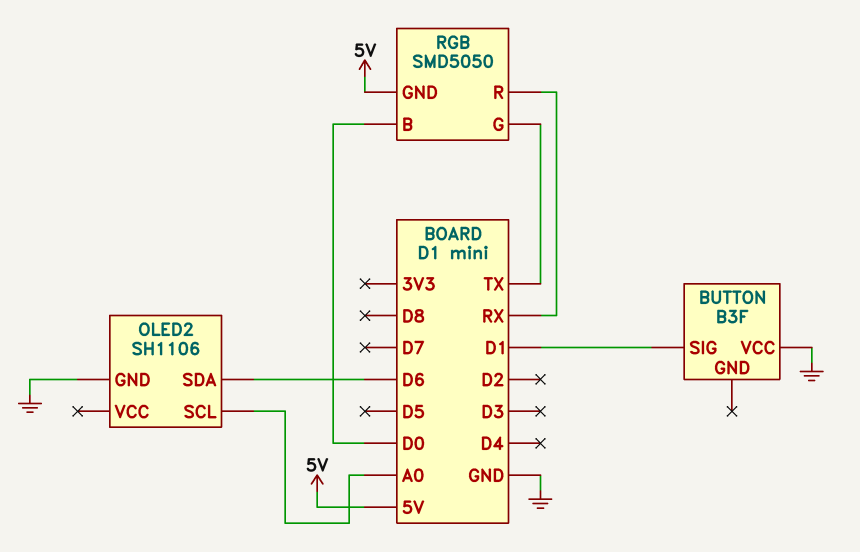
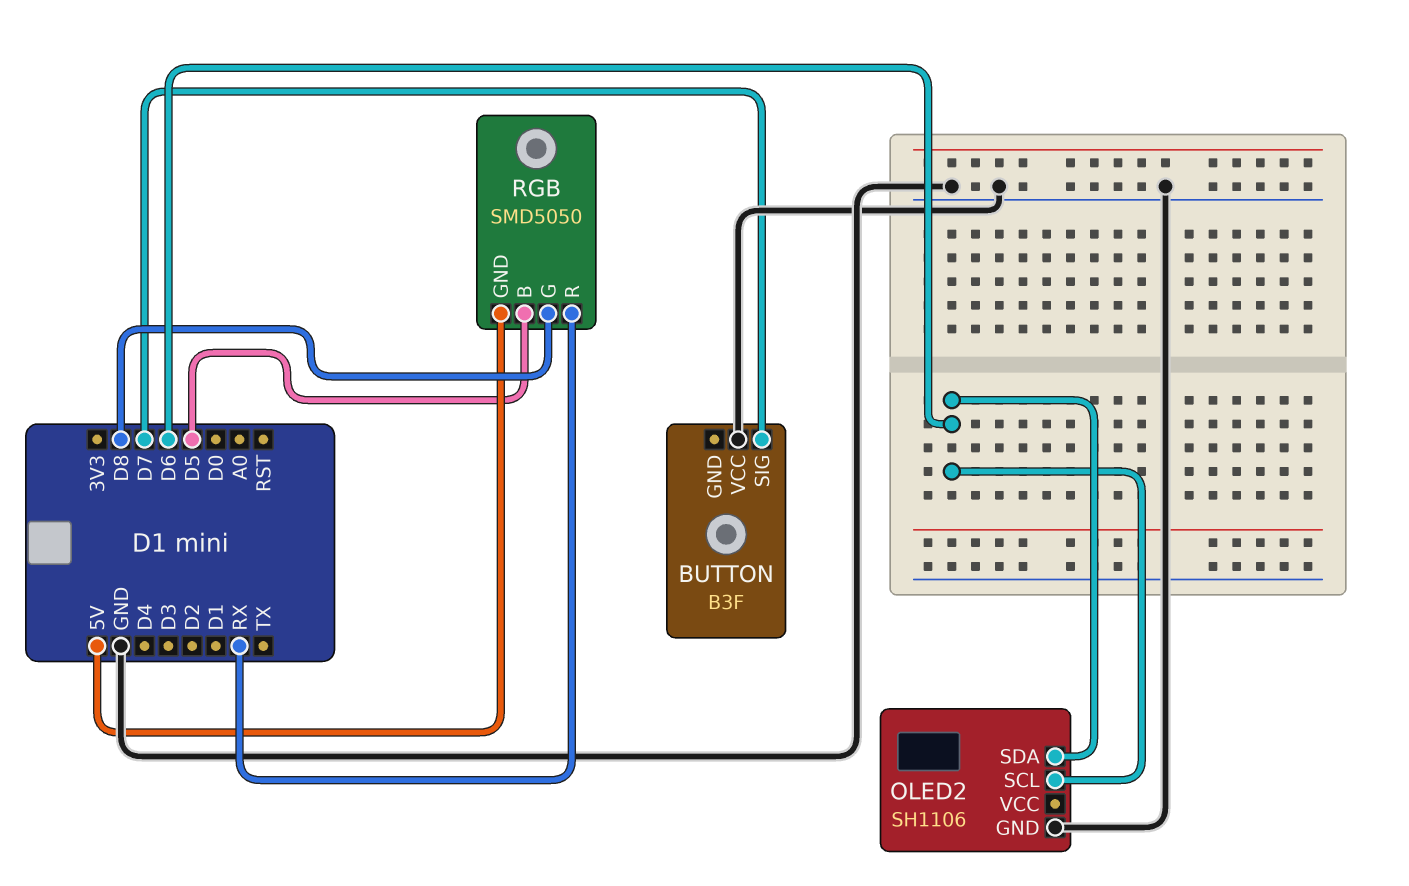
BUTTON pin SIG: D1 -> D7
OLED2 pin SCL: A0 -> D6
RGB pin B: D0 -> D5
RGB pin G: TX -> D8

